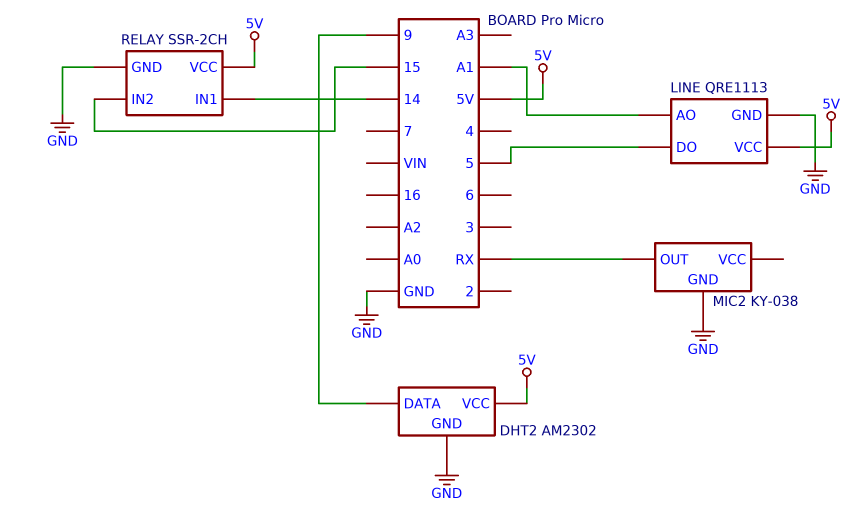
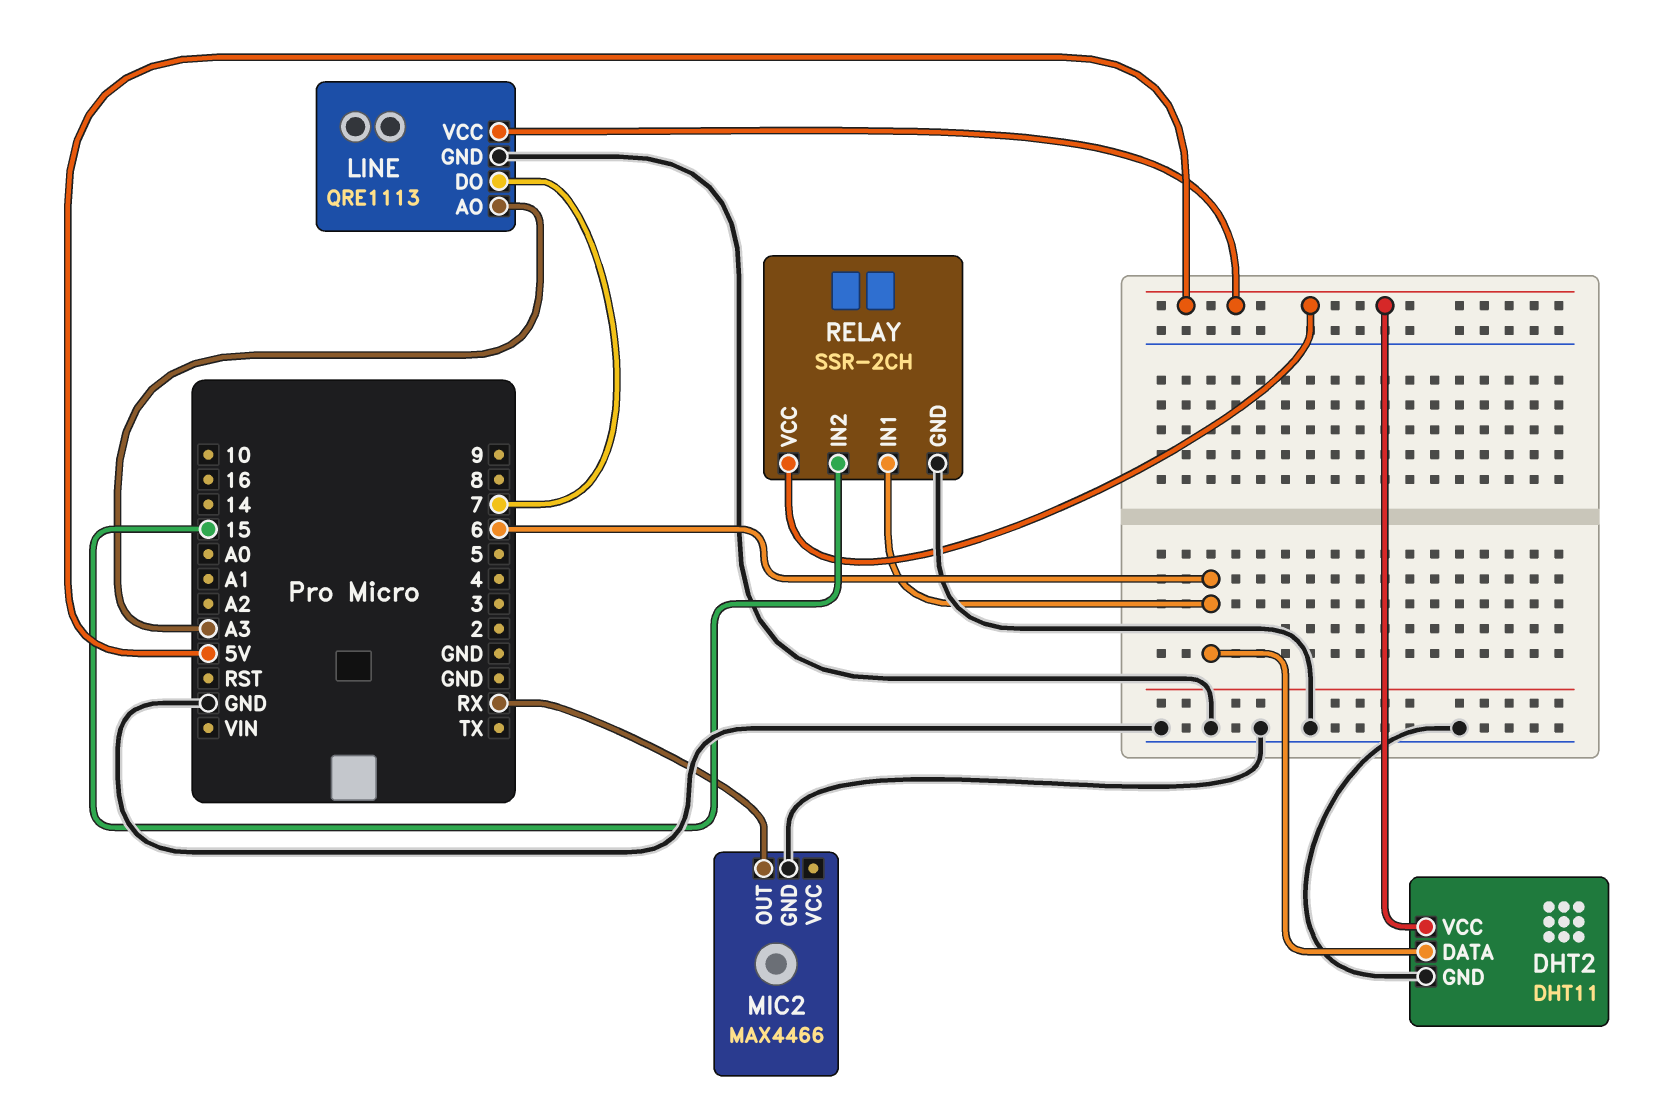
DHT2: AM2302 -> DHT11
DHT2 pin DATA: 9 -> 6
LINE pin AO: A1 -> A3
LINE pin DO: 5 -> 7
MIC2: KY-038 -> MAX4466
RELAY pin IN1: 14 -> 6

